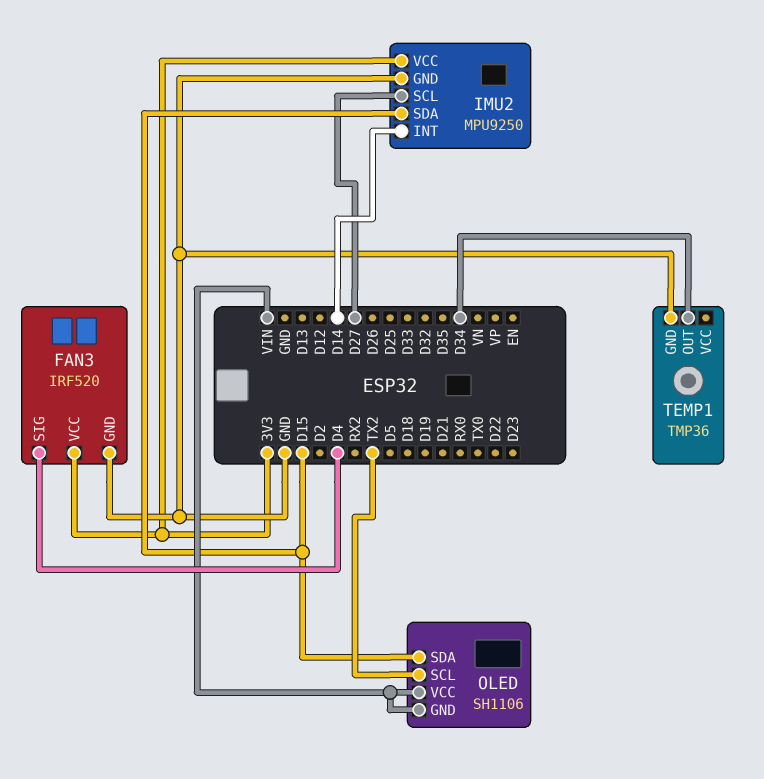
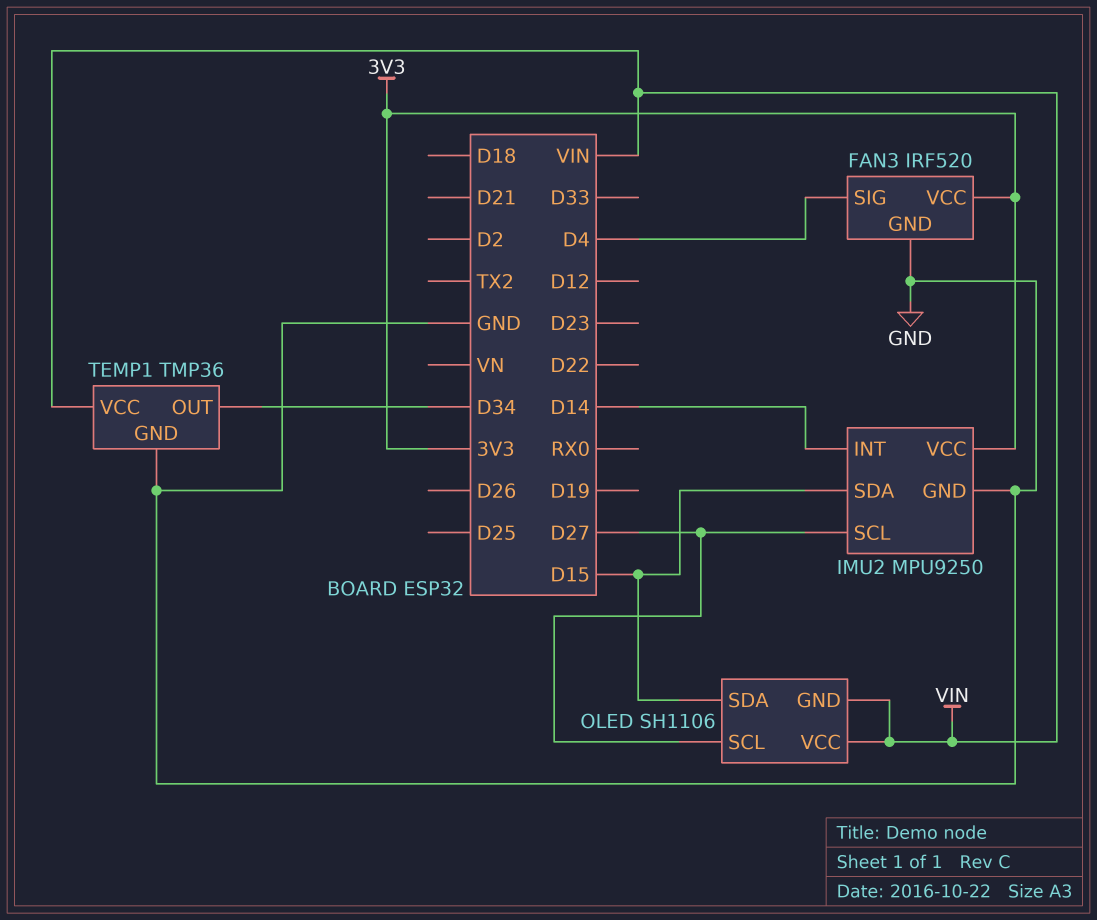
OLED pin SCL: TX2 -> D27
TEMP1 pin VCC: none -> VIN

